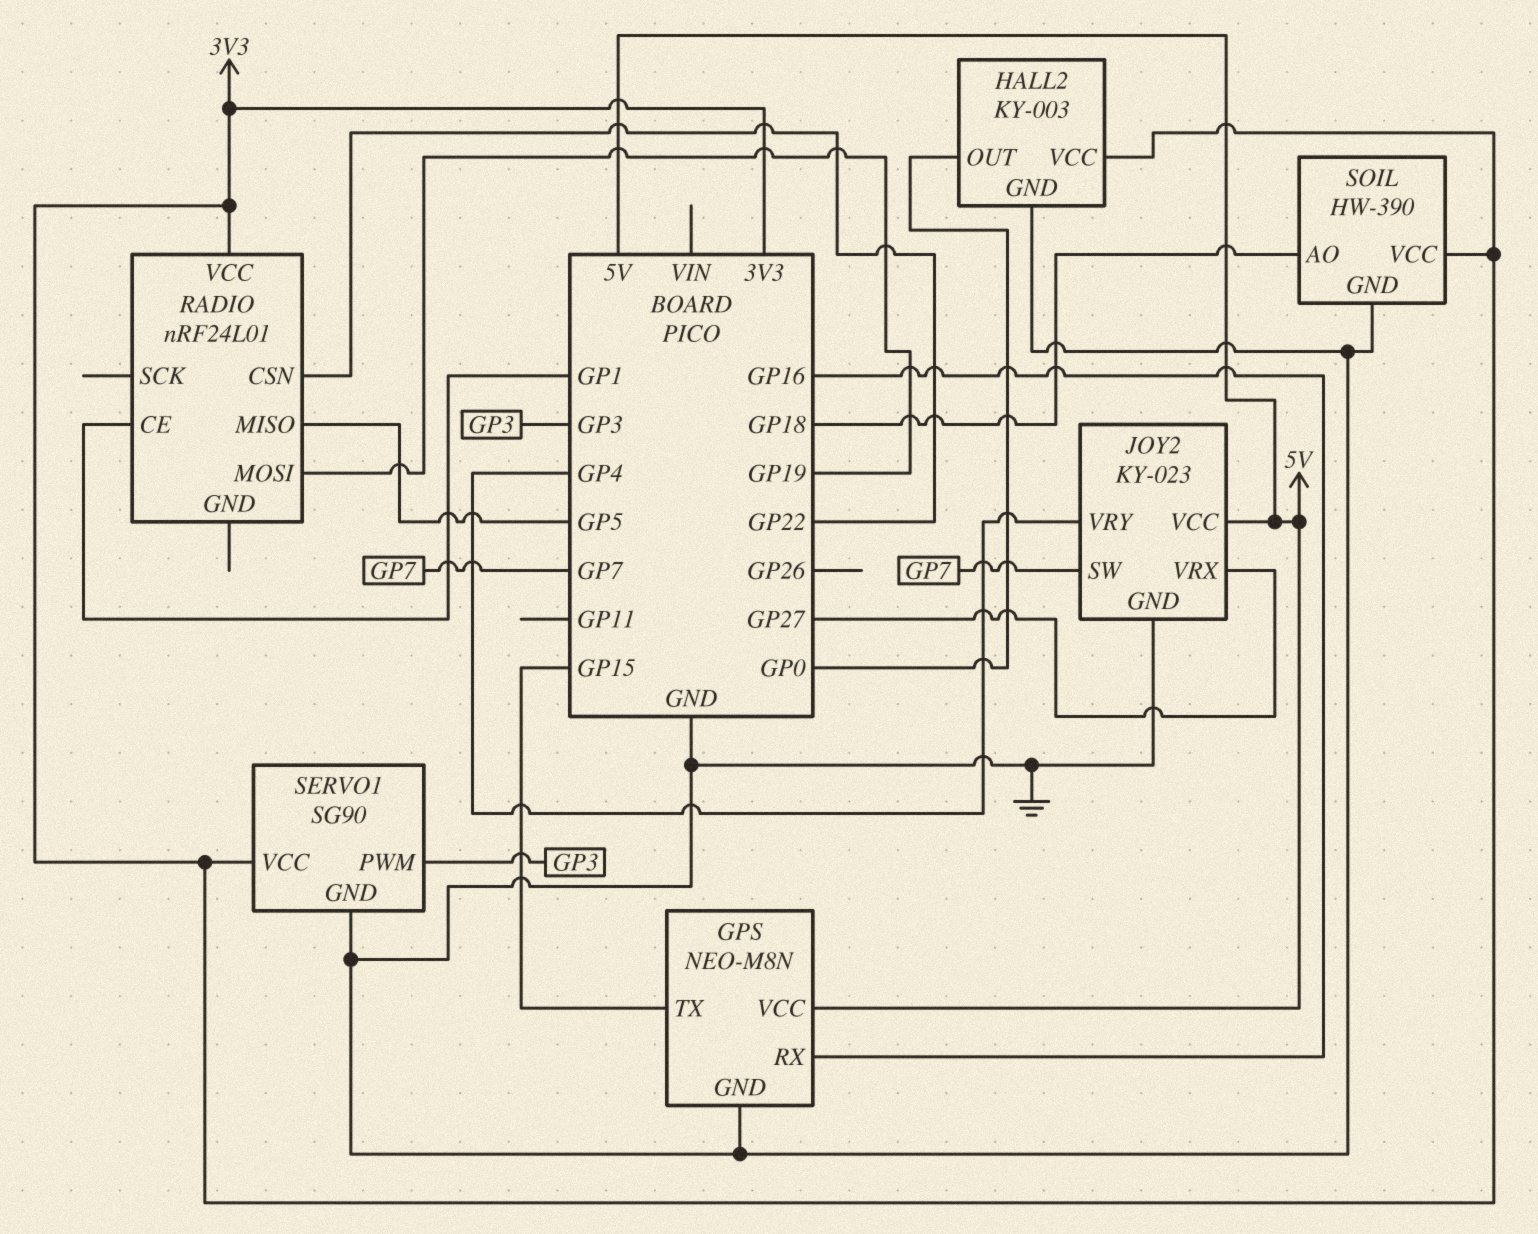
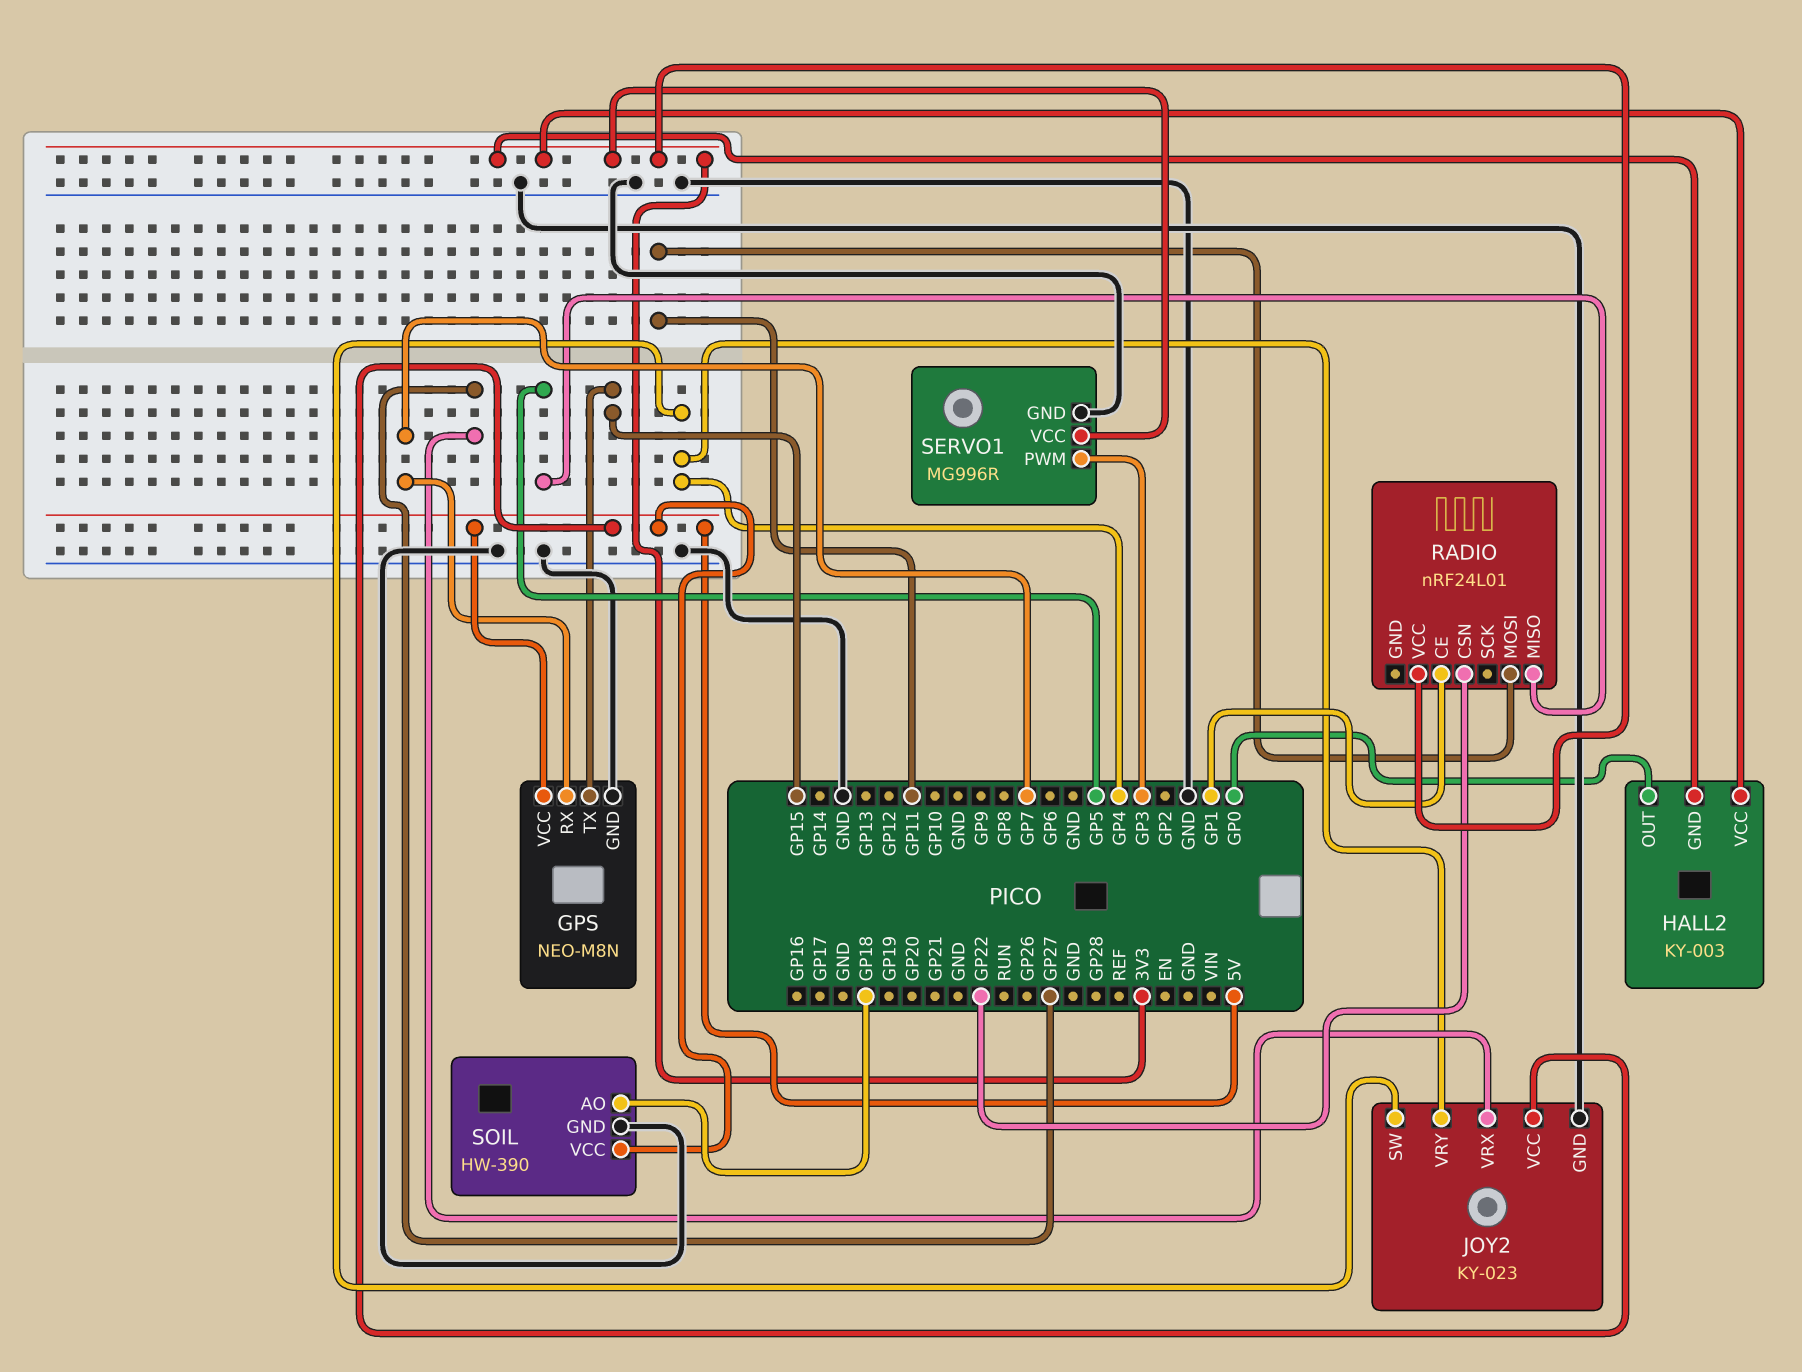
GPS pin RX: GP16 -> GP7
HALL2 pin GND: GND -> 3V3
JOY2 pin SW: GP7 -> GP4
RADIO pin MOSI: GP19 -> GP11
SERVO1: SG90 -> MG996R
SOIL pin VCC: 3V3 -> 5V

